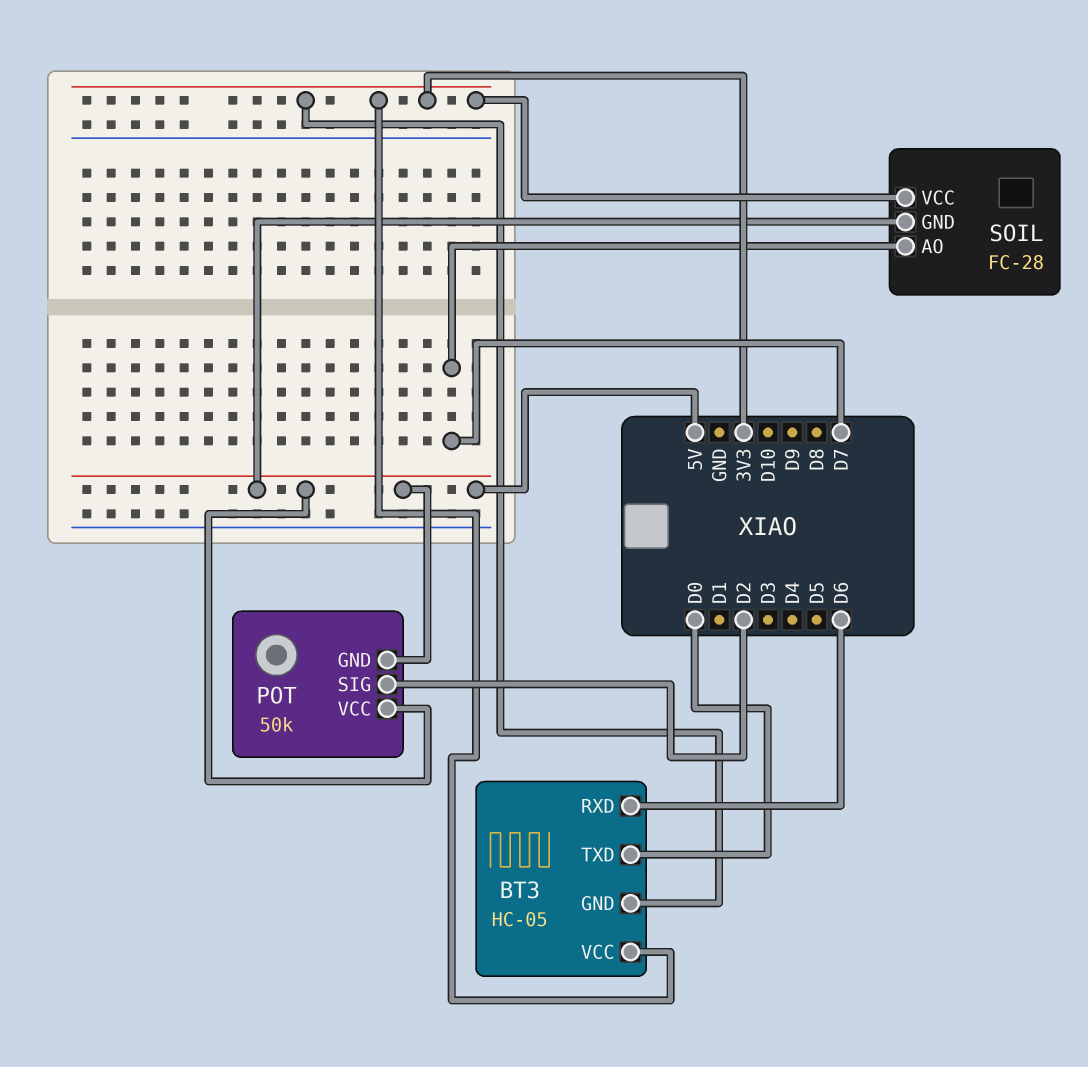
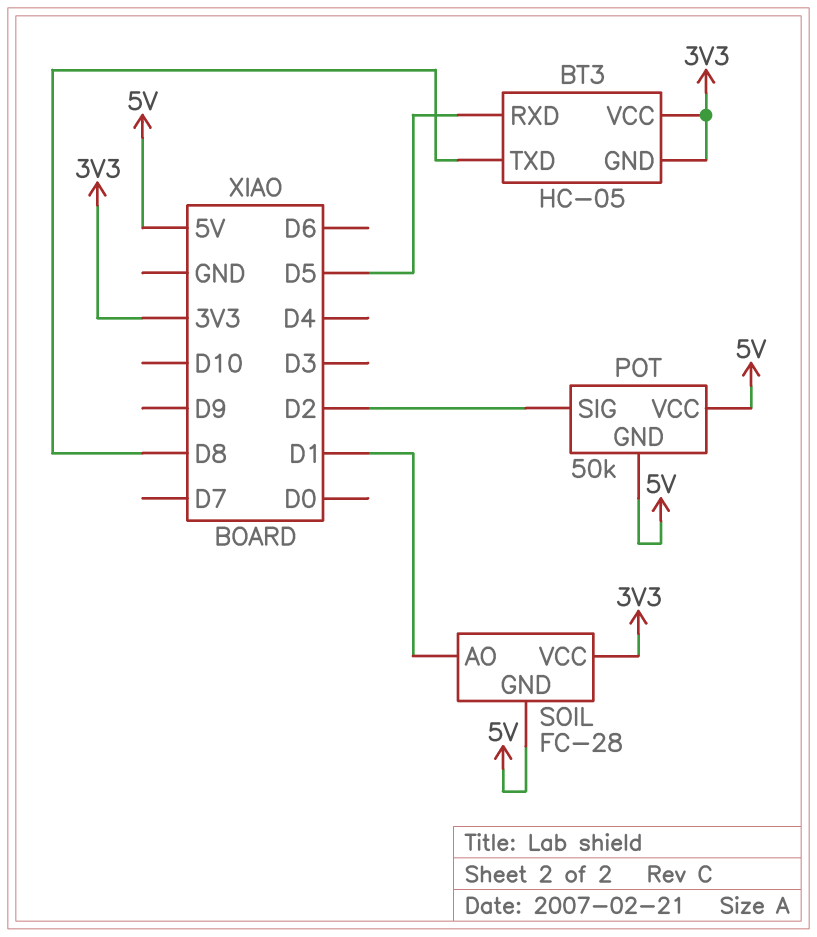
BT3 pin RXD: D6 -> D5
BT3 pin TXD: D0 -> D8
SOIL pin AO: D7 -> D1

